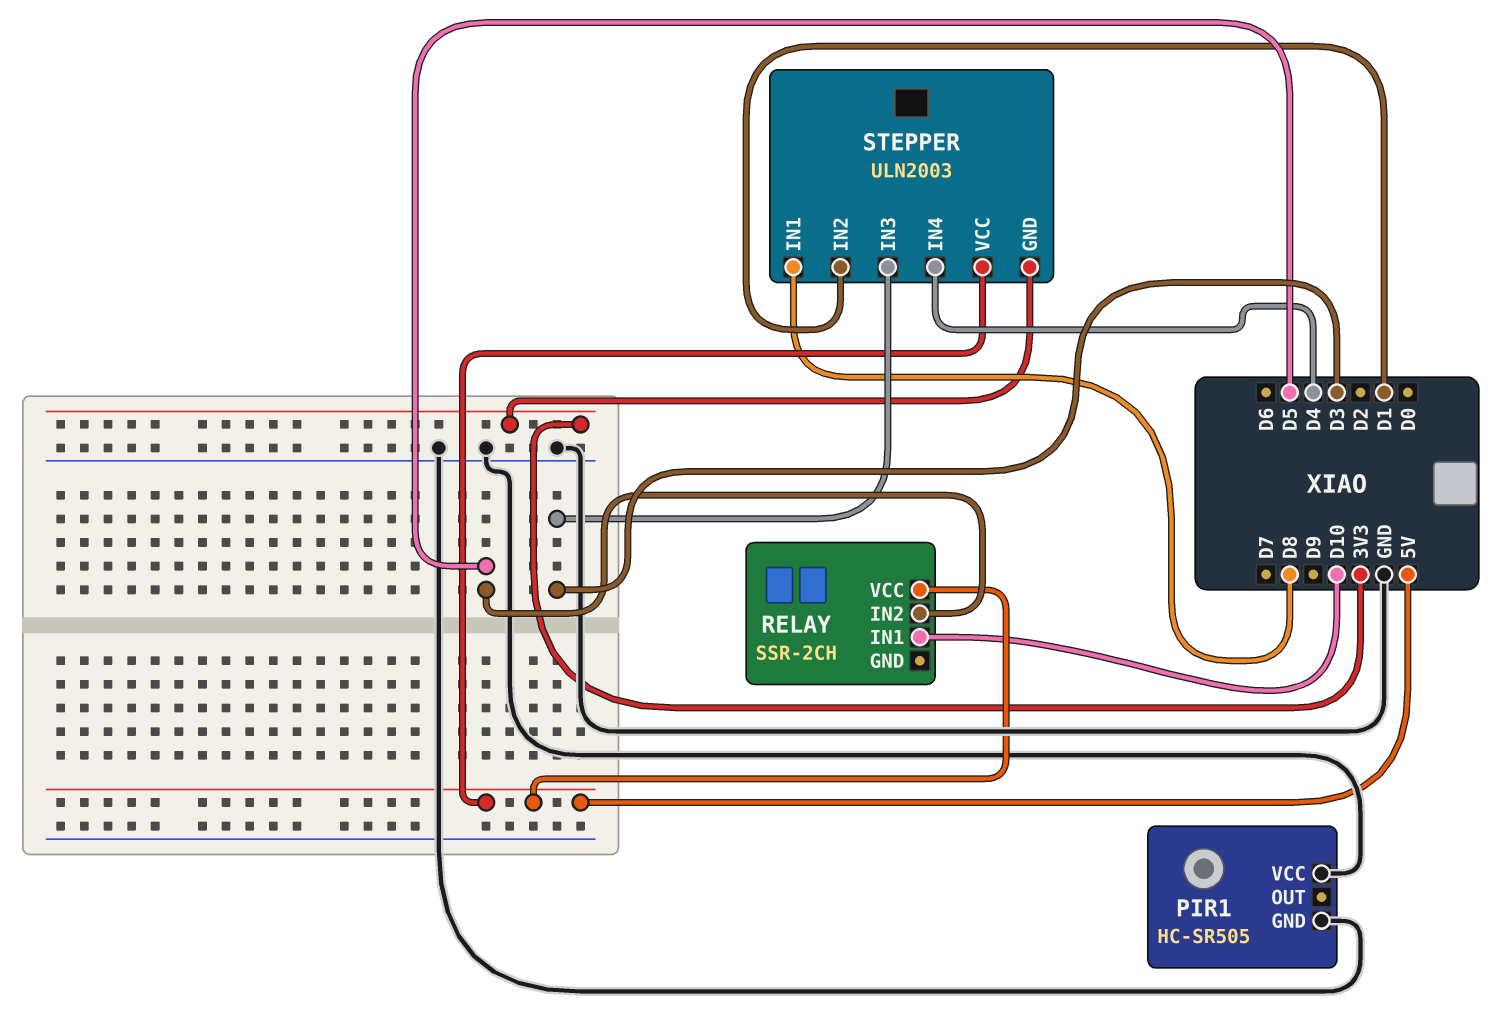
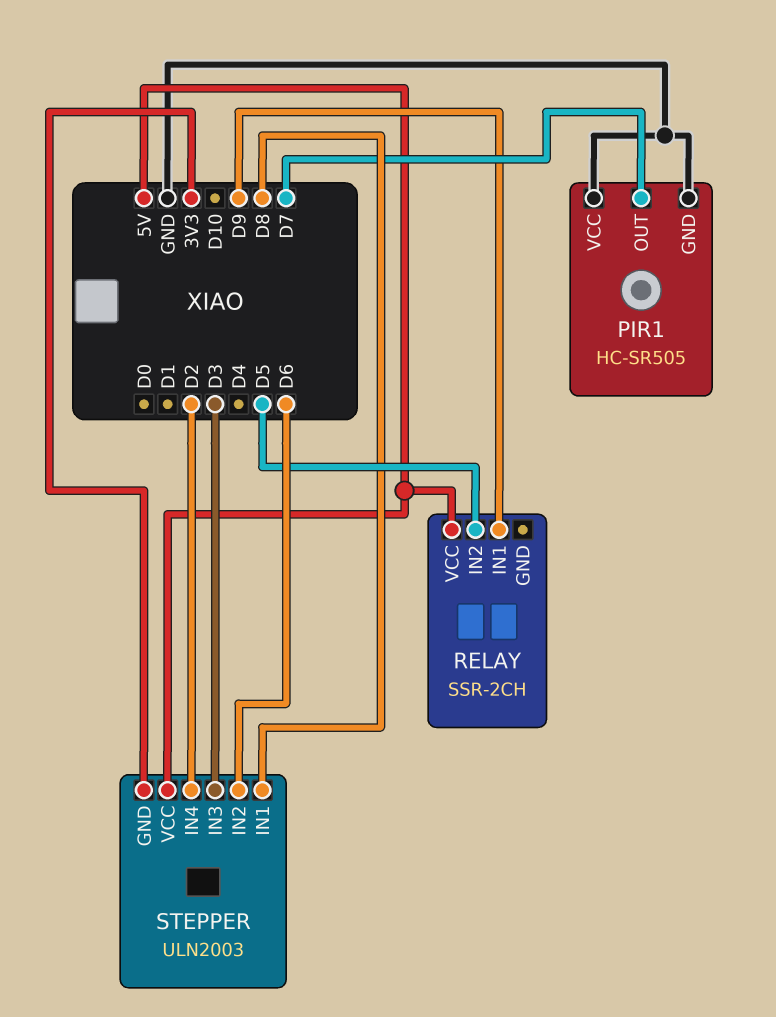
PIR1 pin OUT: none -> D7
RELAY pin IN1: D10 -> D9
STEPPER pin IN2: D1 -> D6
STEPPER pin IN4: D4 -> D2

